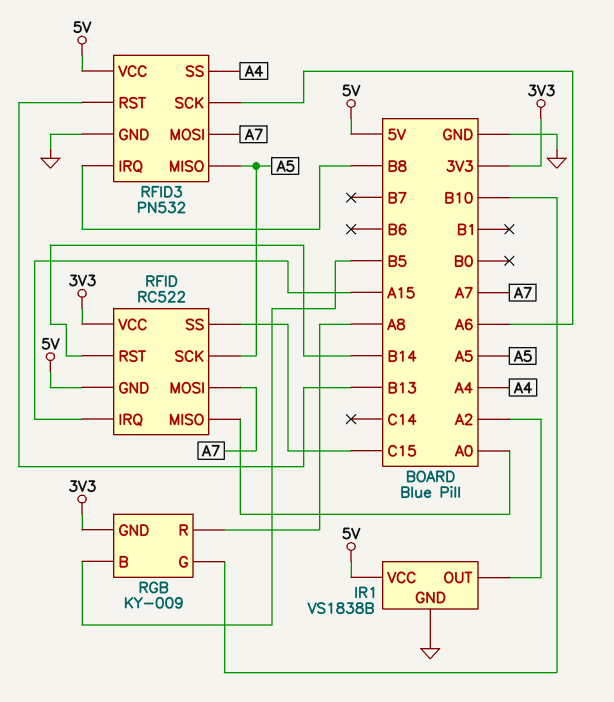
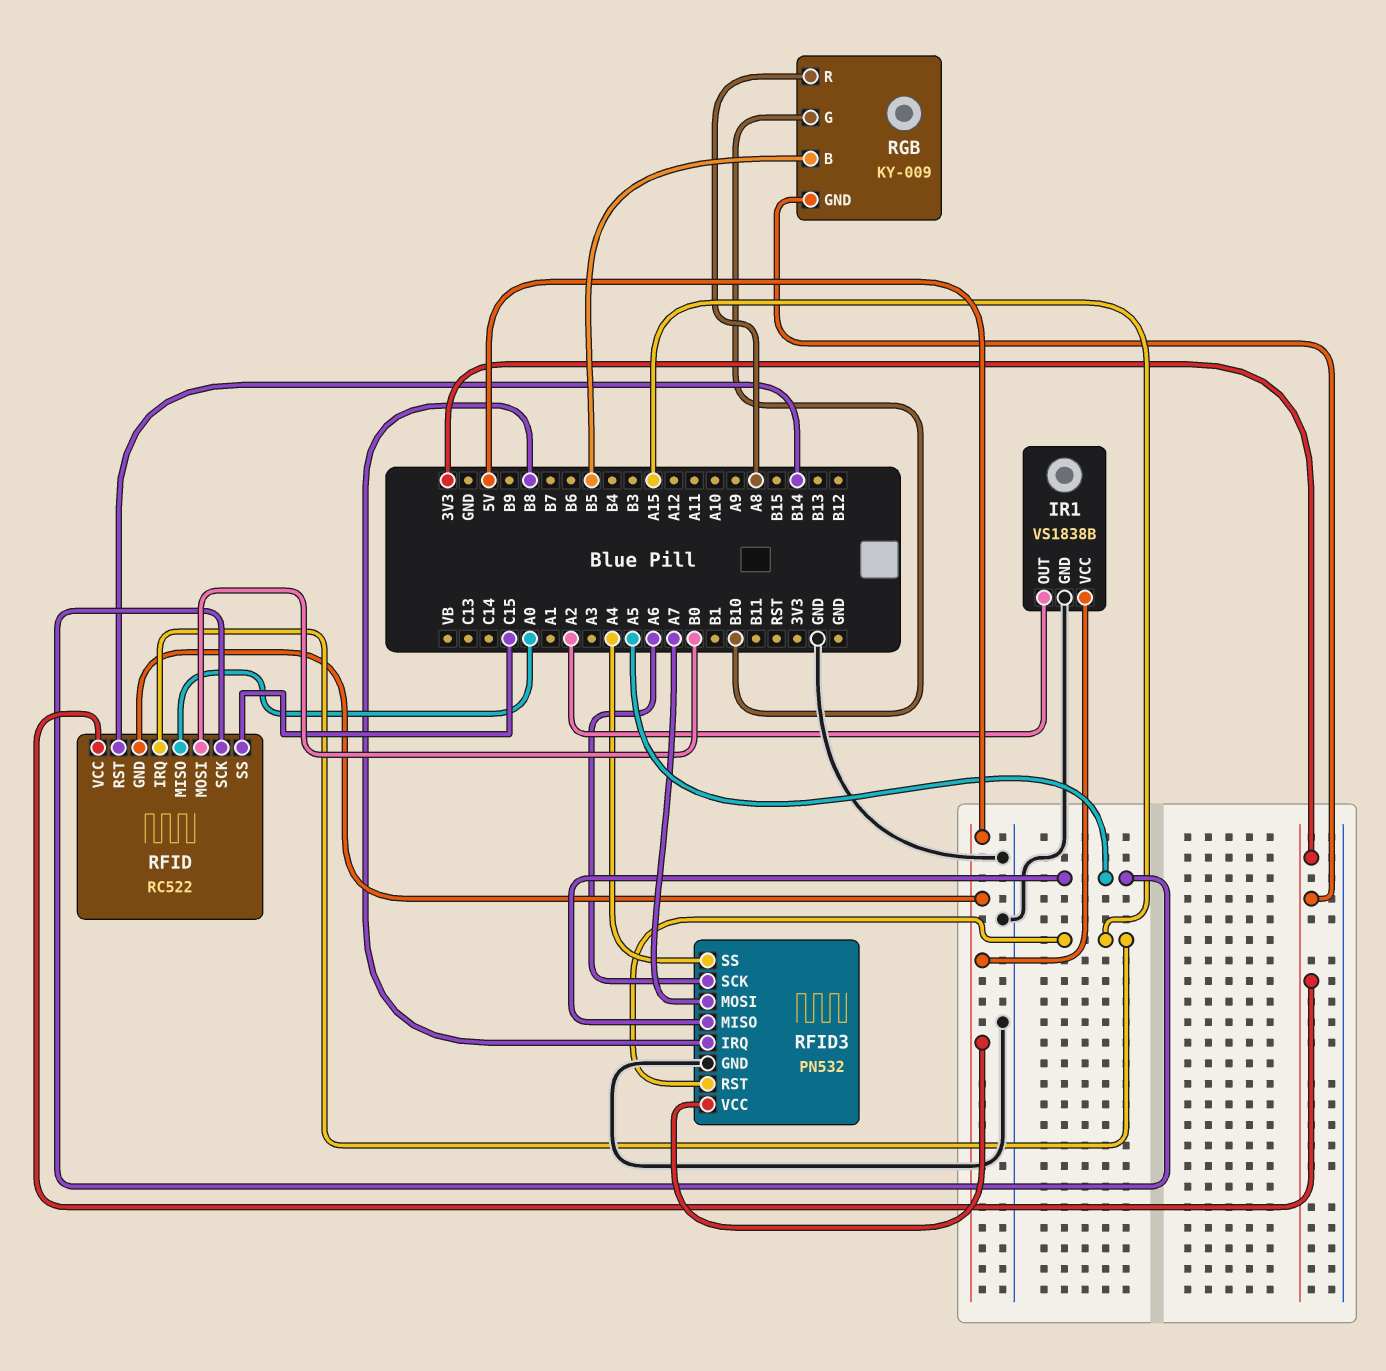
RFID pin MOSI: A7 -> B0
RFID3 pin RST: B13 -> A15

